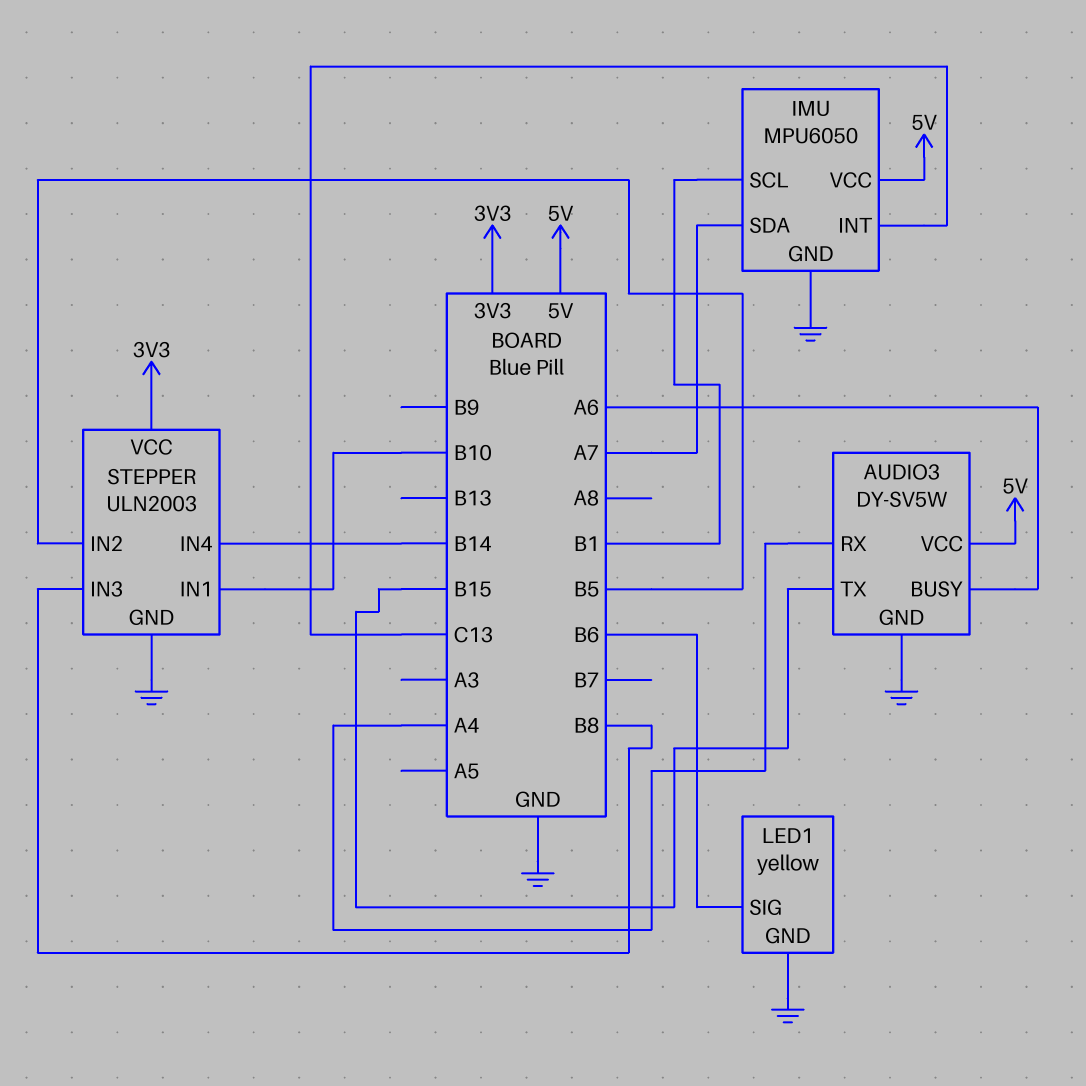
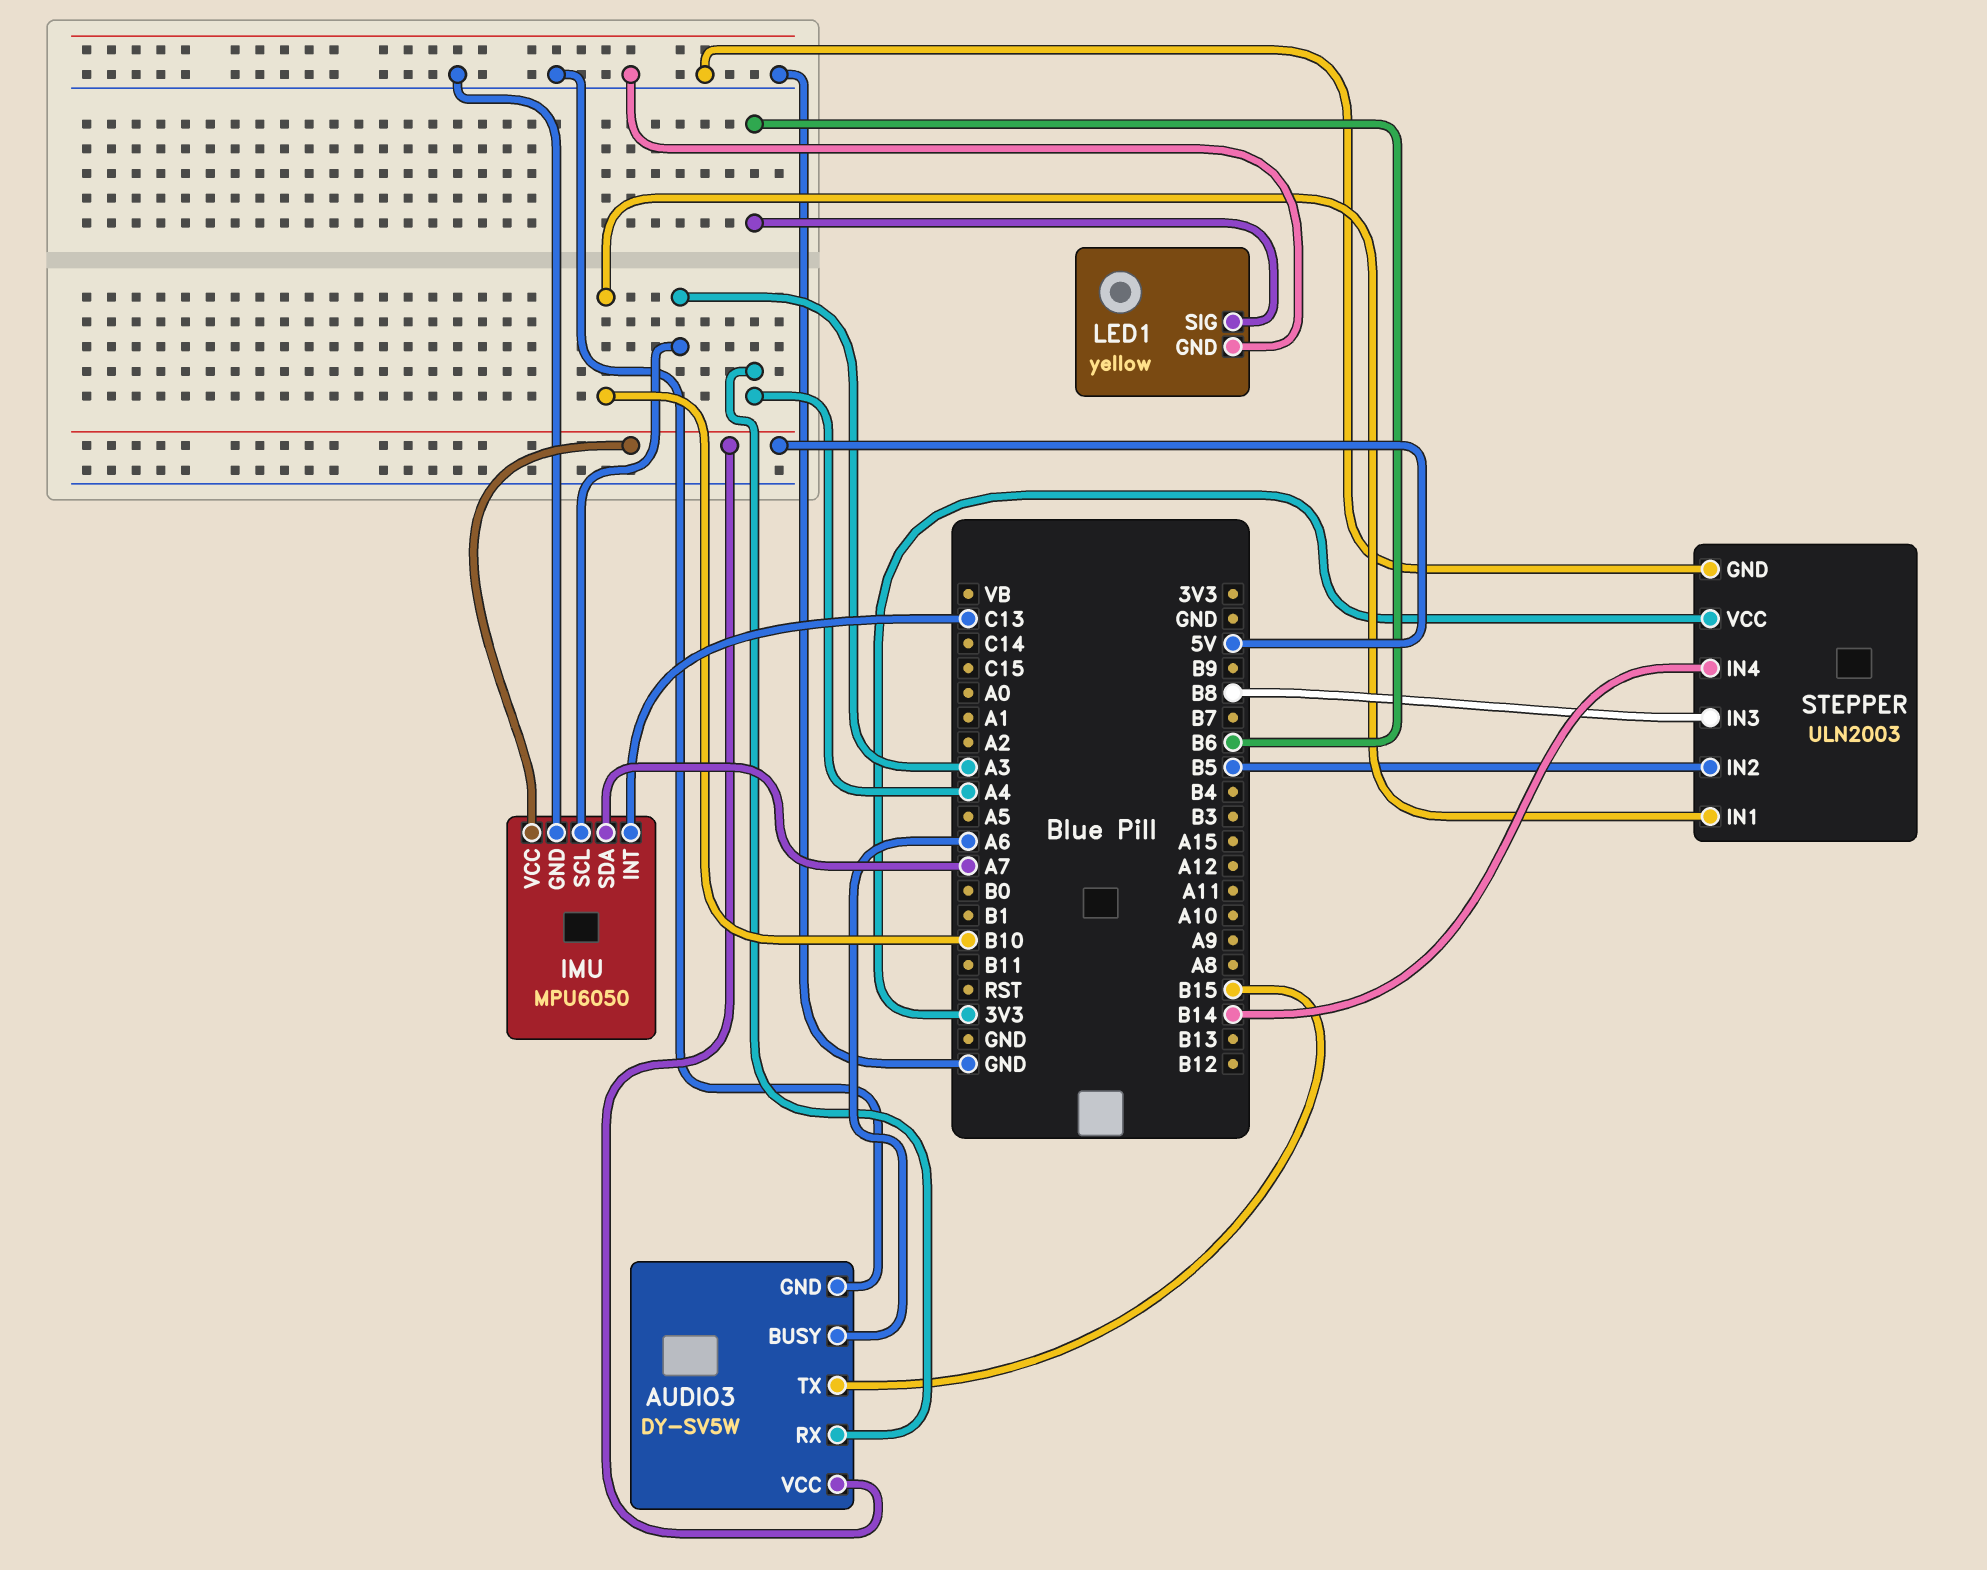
IMU pin SCL: B1 -> A3

